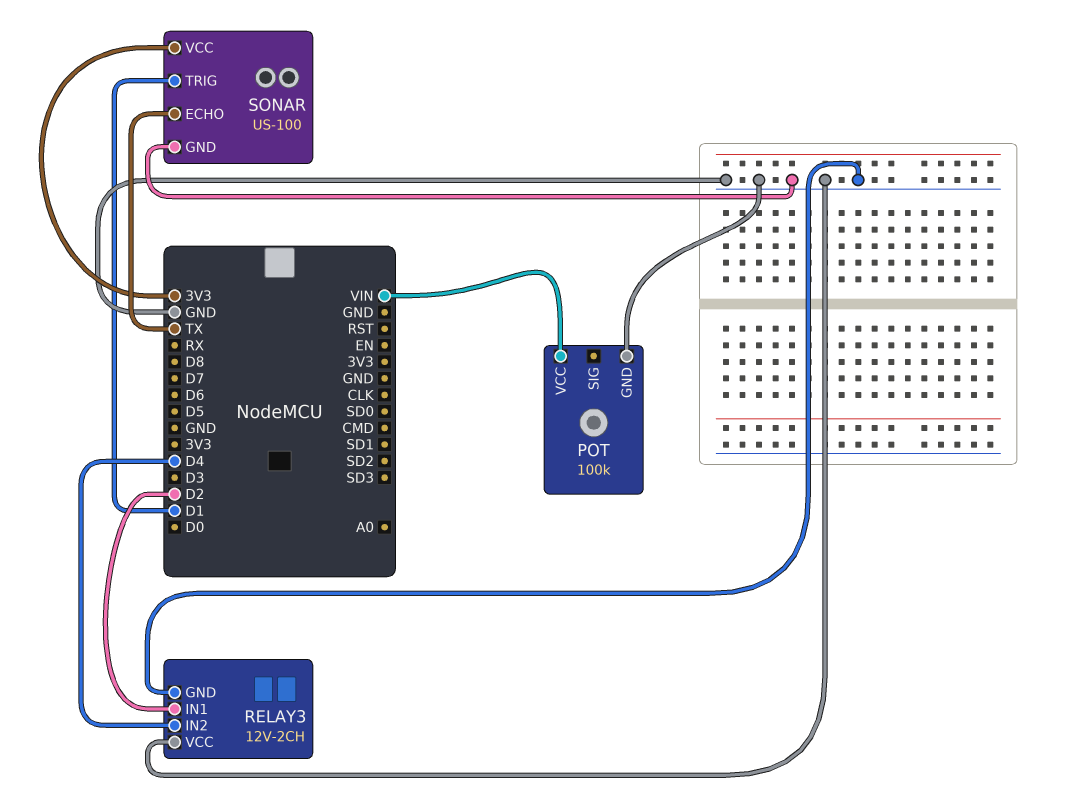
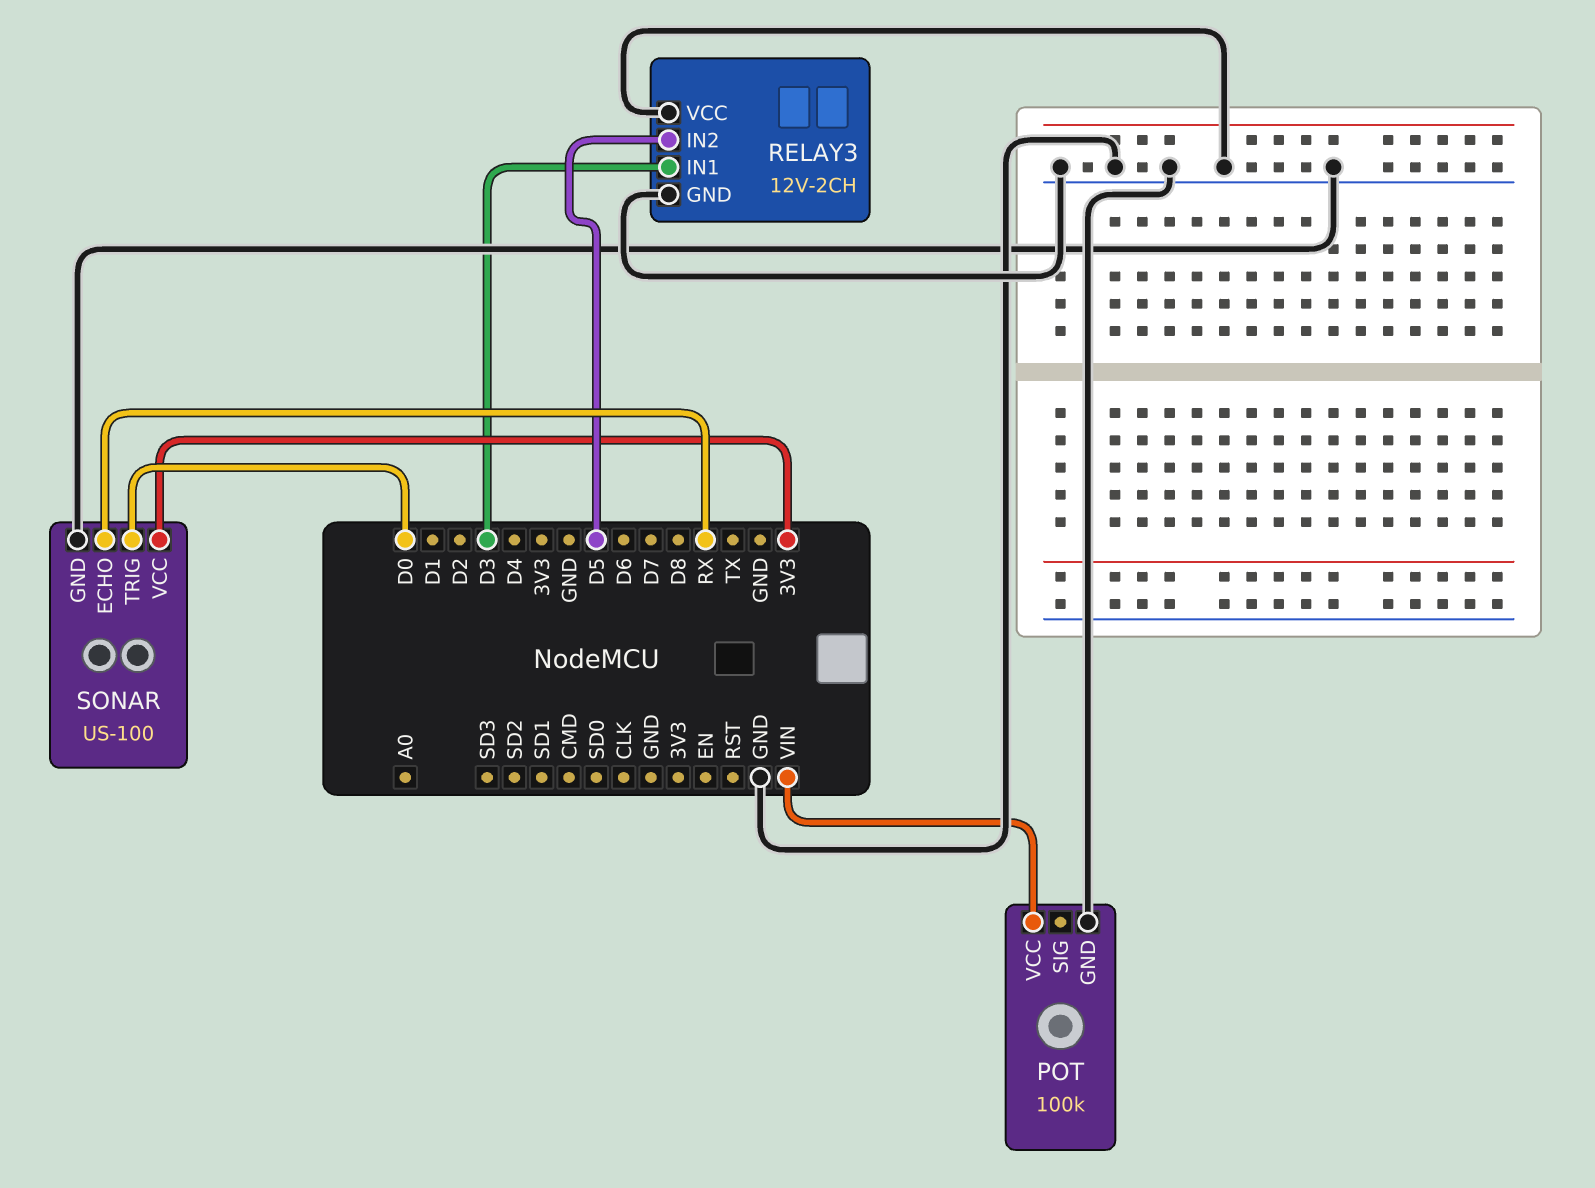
RELAY3 pin IN1: D2 -> D3
RELAY3 pin IN2: D4 -> D5
SONAR pin ECHO: TX -> RX
SONAR pin TRIG: D1 -> D0

